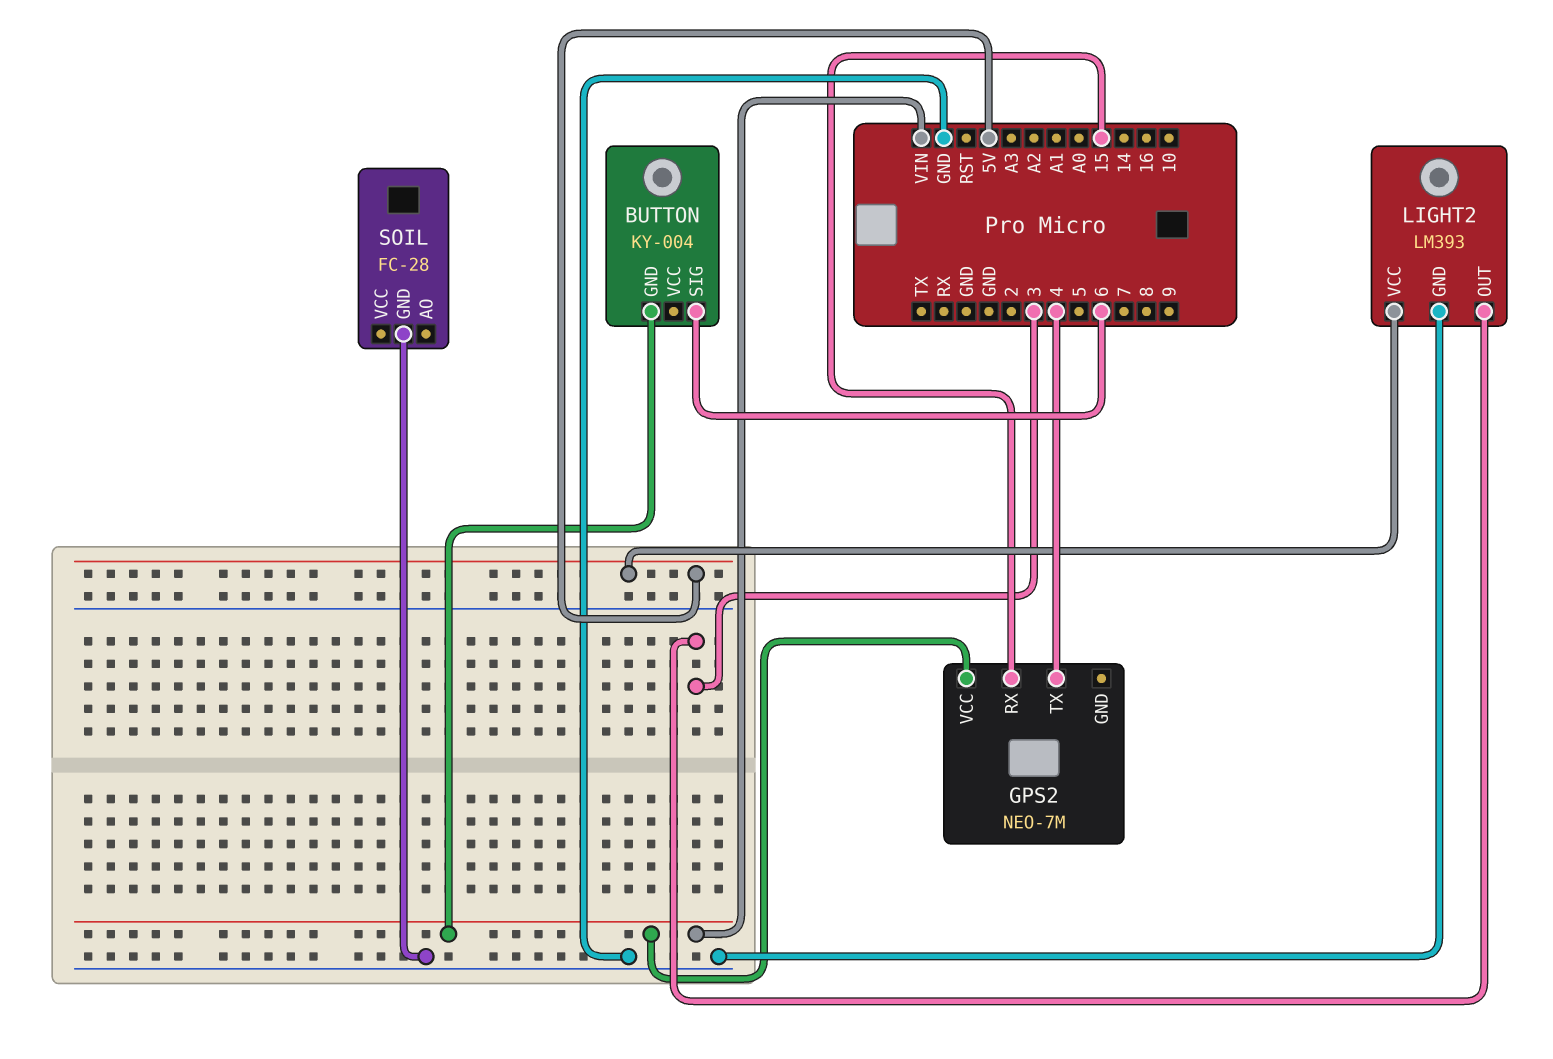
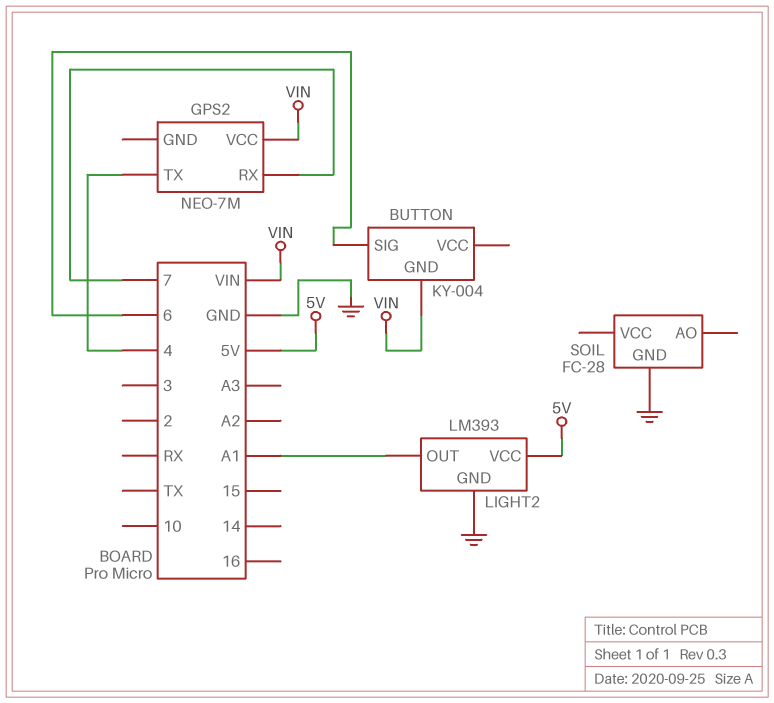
GPS2 pin RX: 15 -> 7
LIGHT2 pin OUT: 3 -> A1

